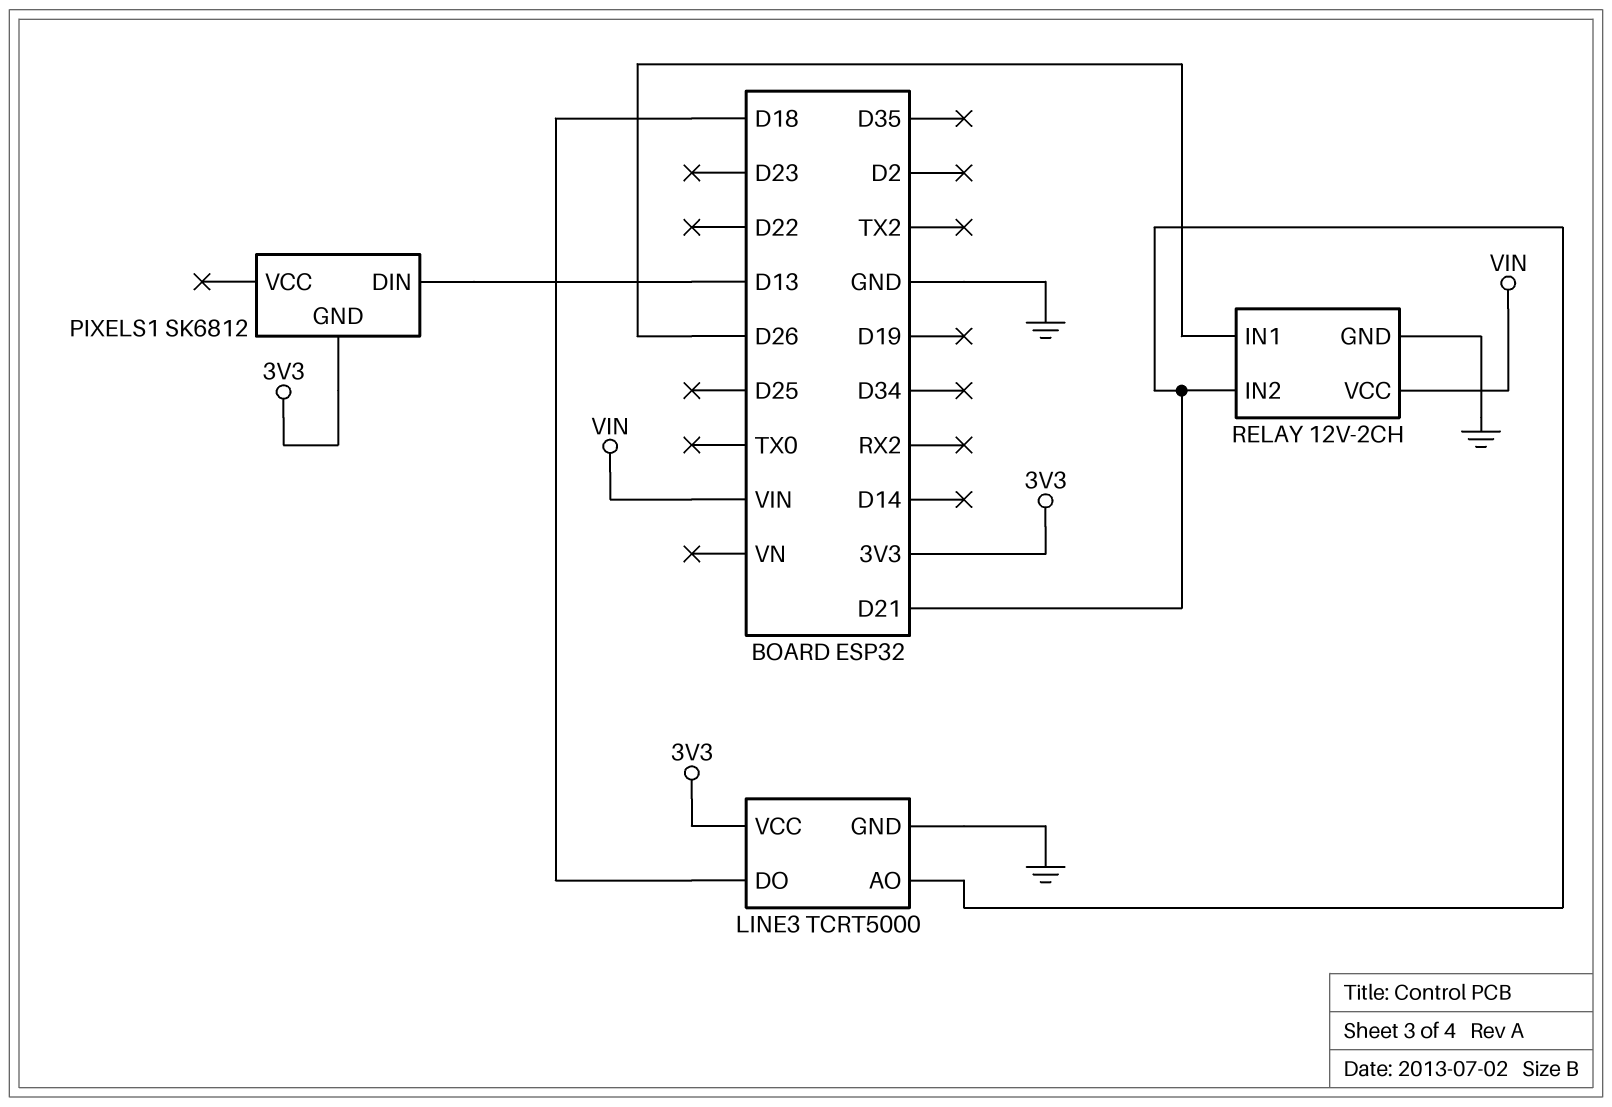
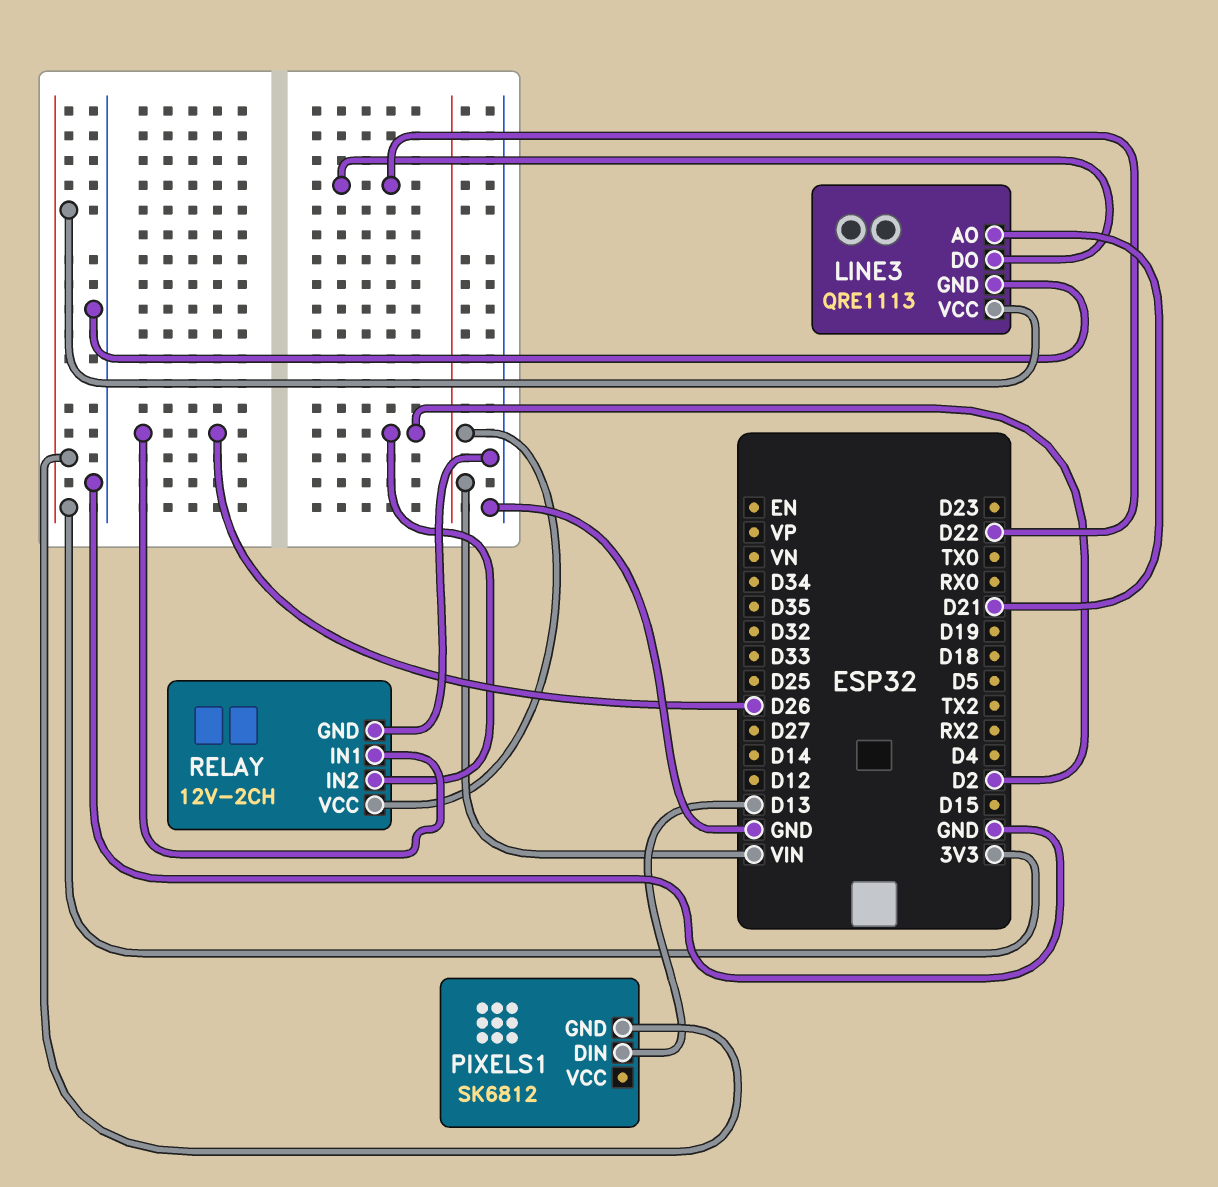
LINE3: TCRT5000 -> QRE1113
LINE3 pin DO: D18 -> D22
RELAY pin IN2: D21 -> D2

